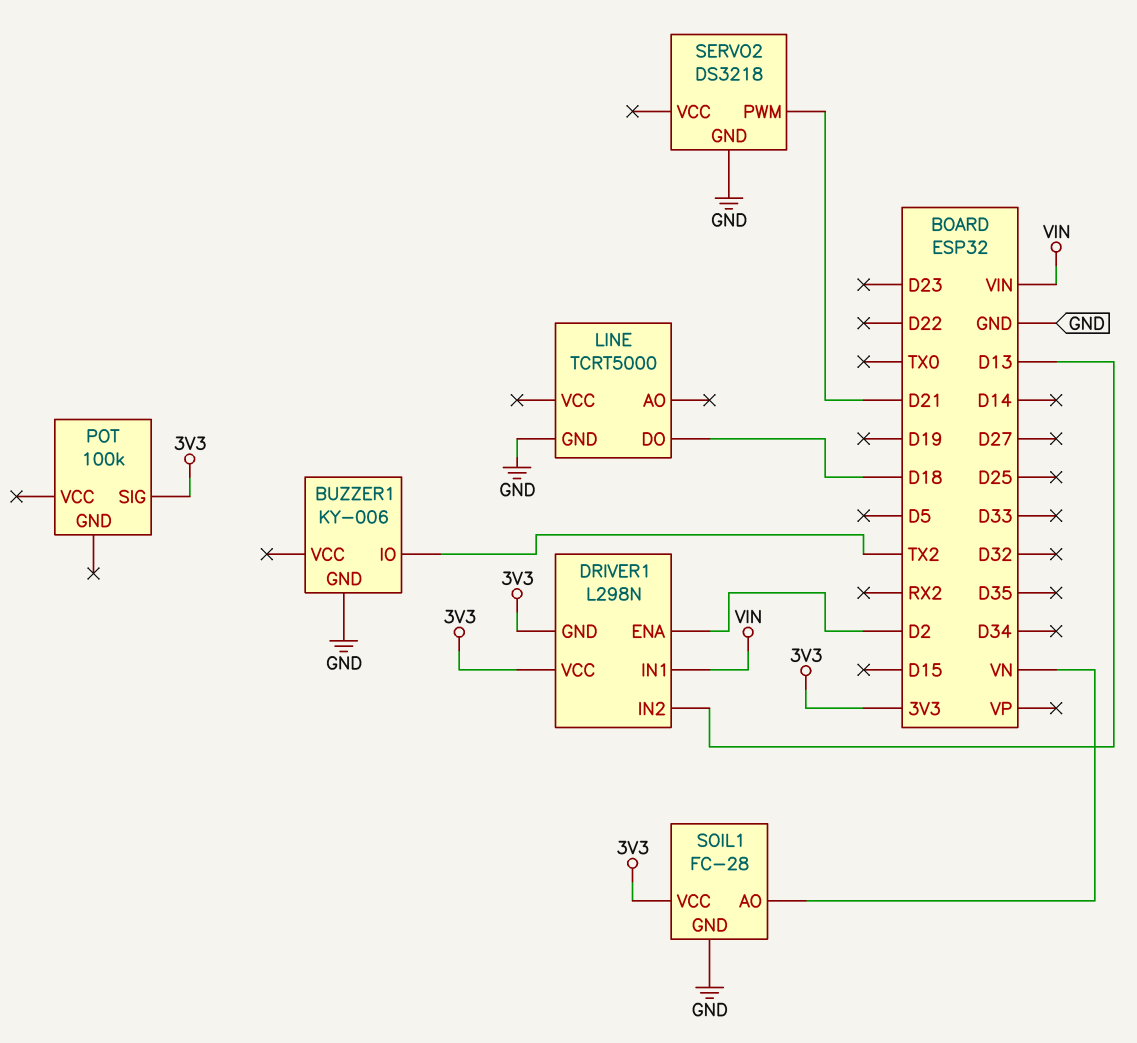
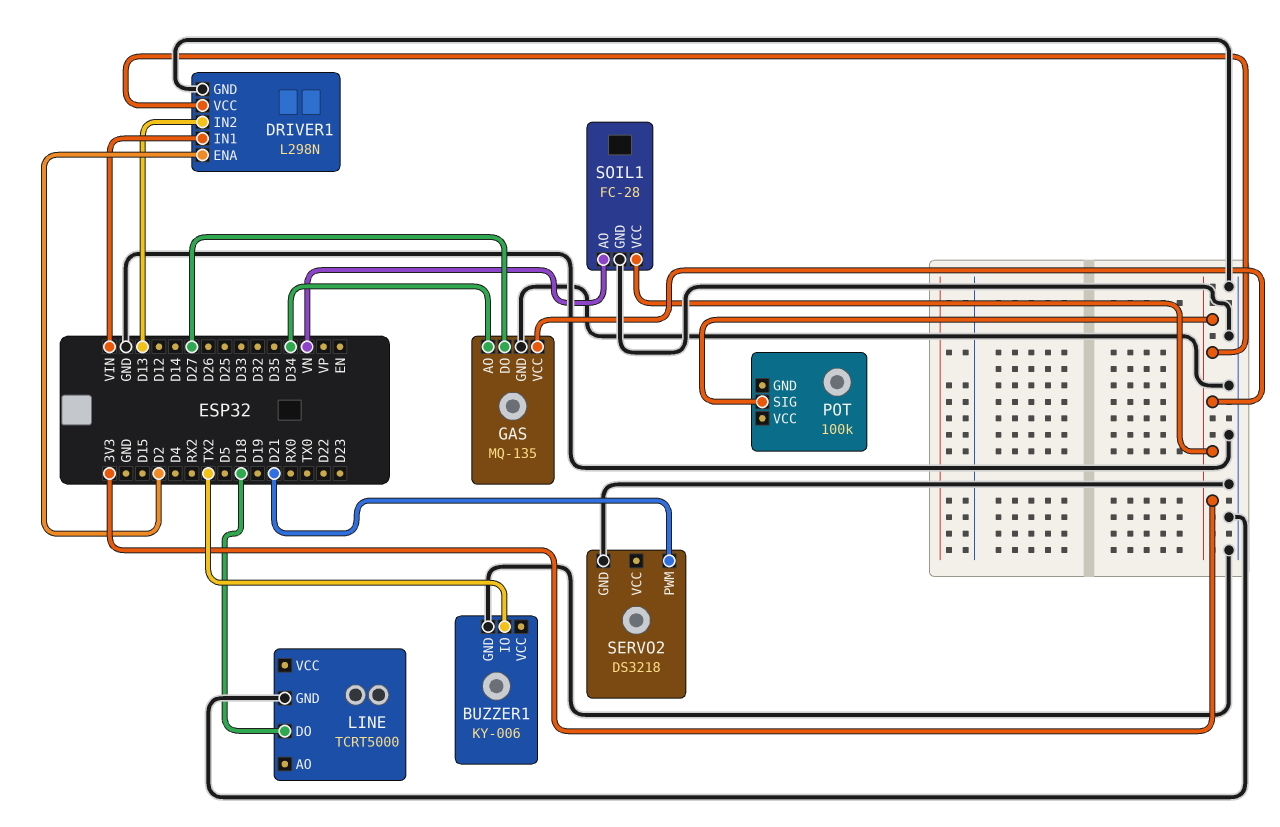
DRIVER1 pin GND: 3V3 -> GND
GAS: none -> MQ-135
GAS pin AO: none -> D34
GAS pin DO: none -> D27
GAS pin GND: none -> GND
GAS pin VCC: none -> 3V3

